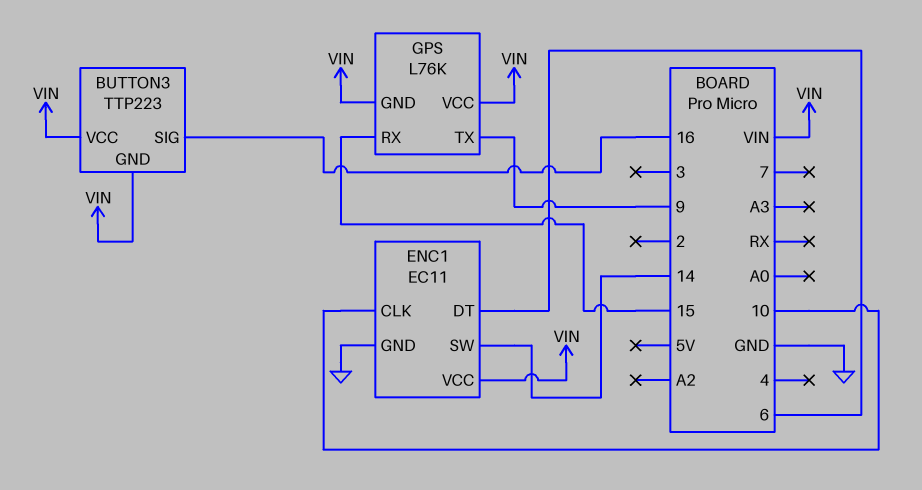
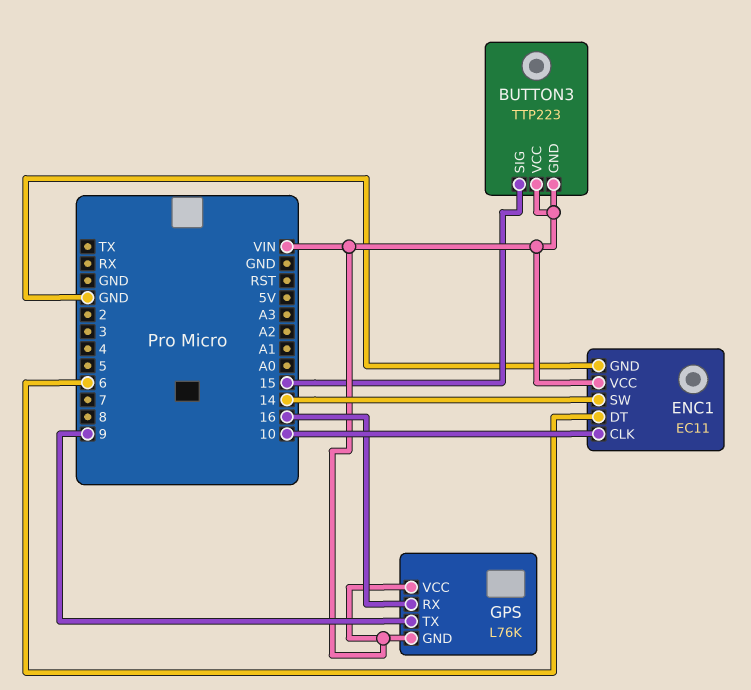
BUTTON3 pin SIG: 16 -> 15
GPS pin RX: 15 -> 16

